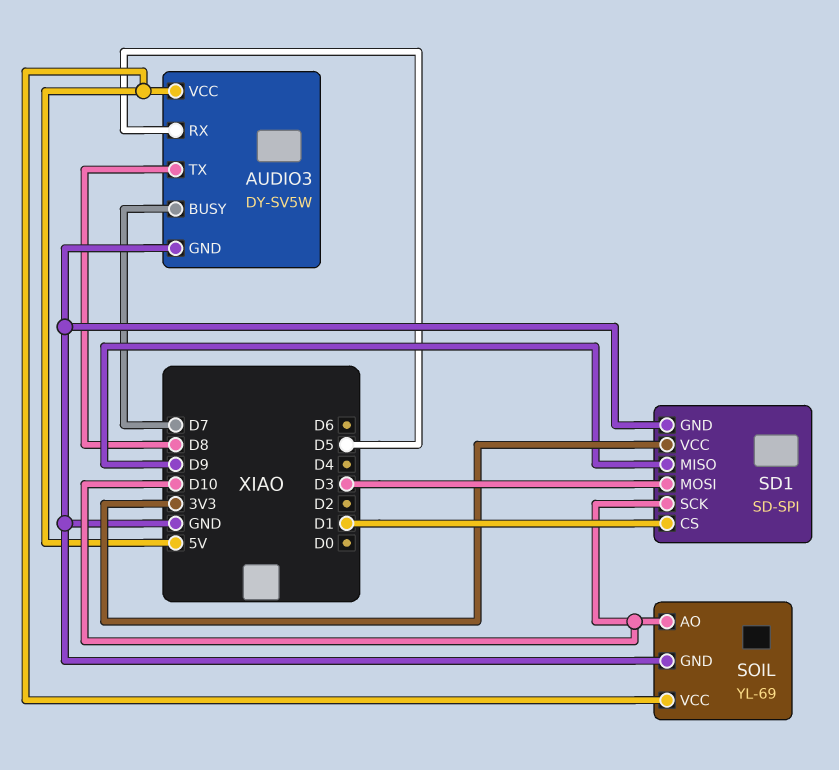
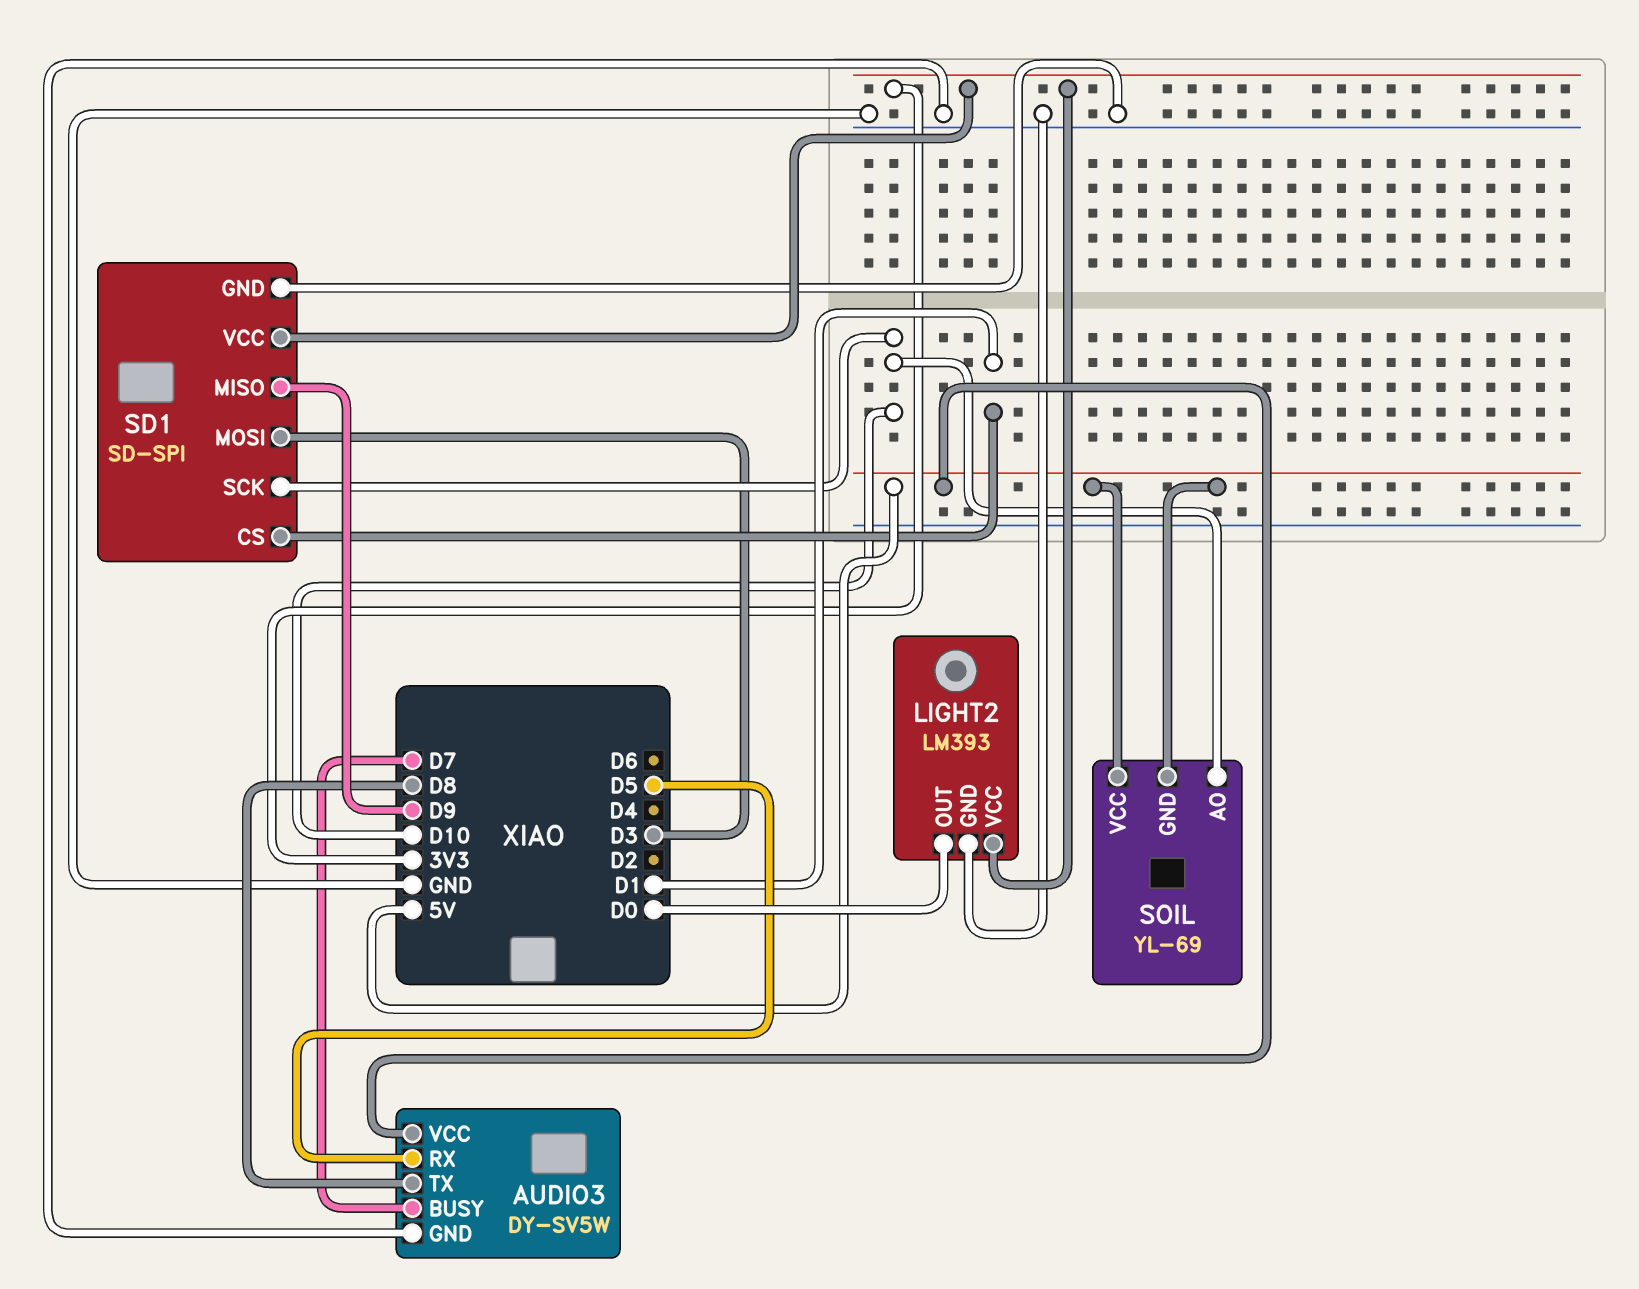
LIGHT2: none -> LM393
LIGHT2 pin GND: none -> GND
LIGHT2 pin OUT: none -> D0
LIGHT2 pin VCC: none -> 3V3
SOIL pin GND: GND -> 5V

